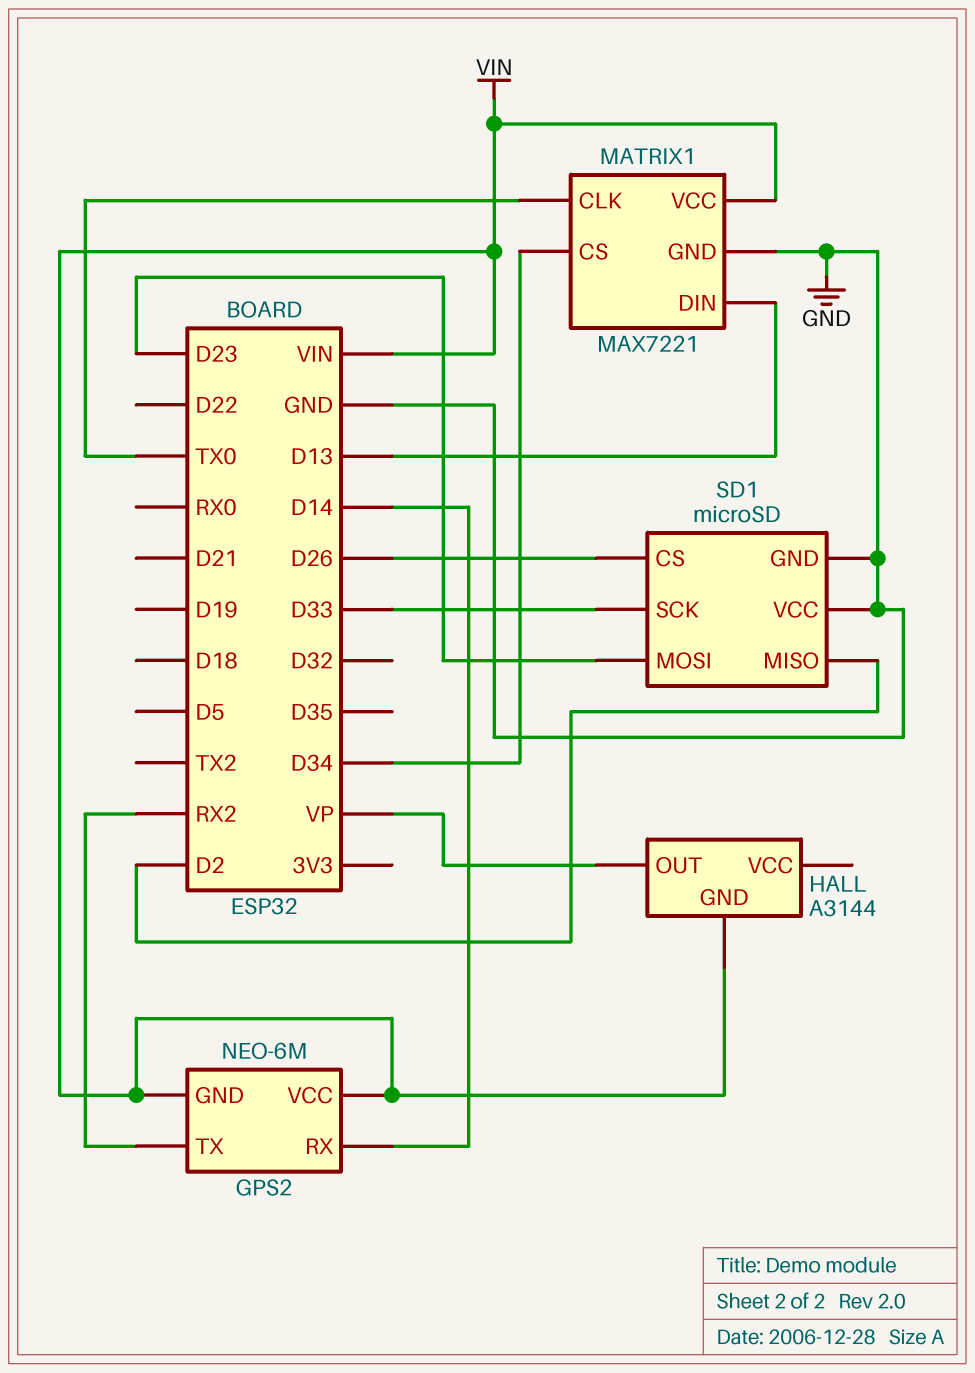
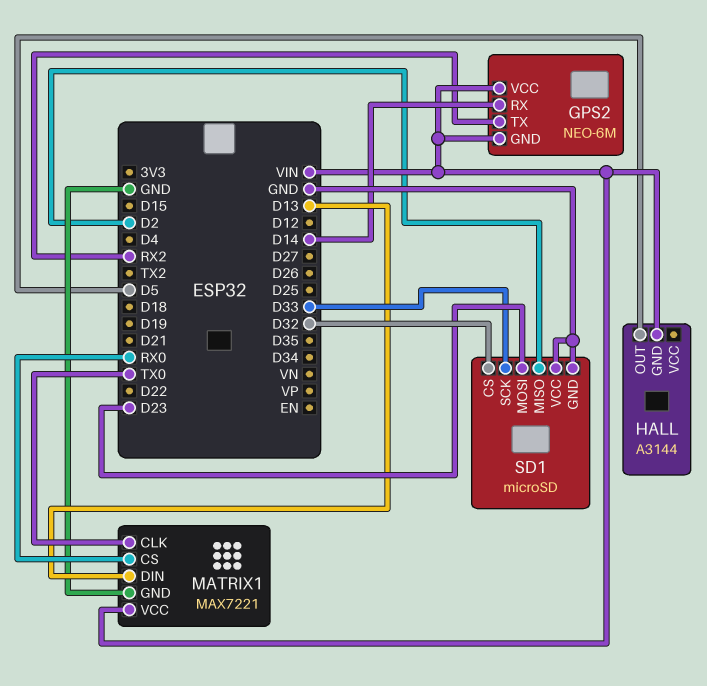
HALL pin OUT: VP -> D5
MATRIX1 pin CS: D34 -> RX0
SD1 pin CS: D26 -> D32

